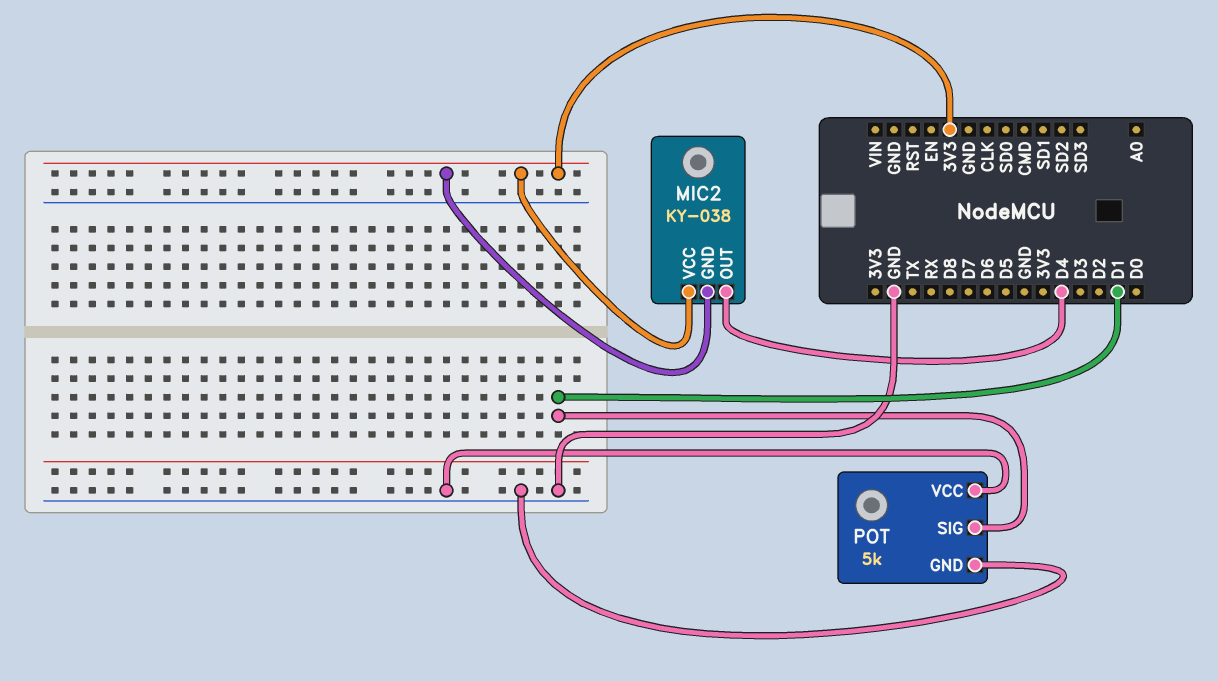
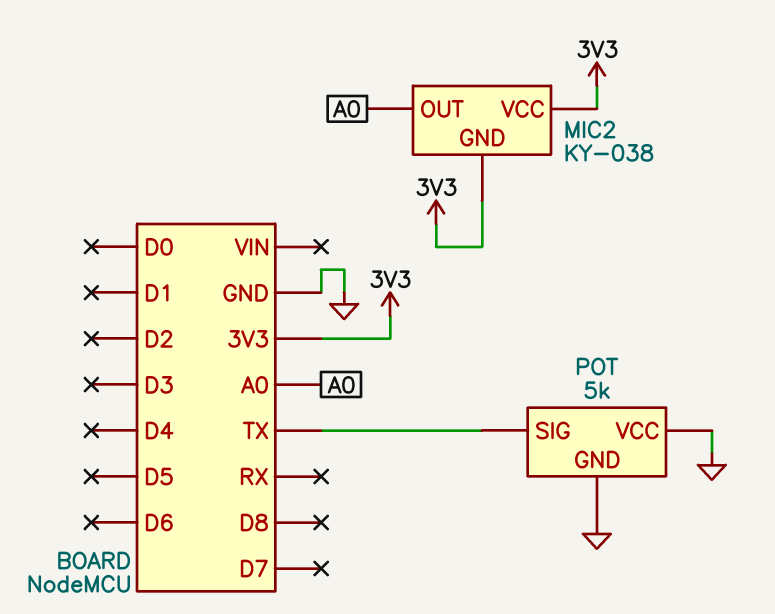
MIC2 pin OUT: D4 -> A0
POT pin SIG: D1 -> TX

